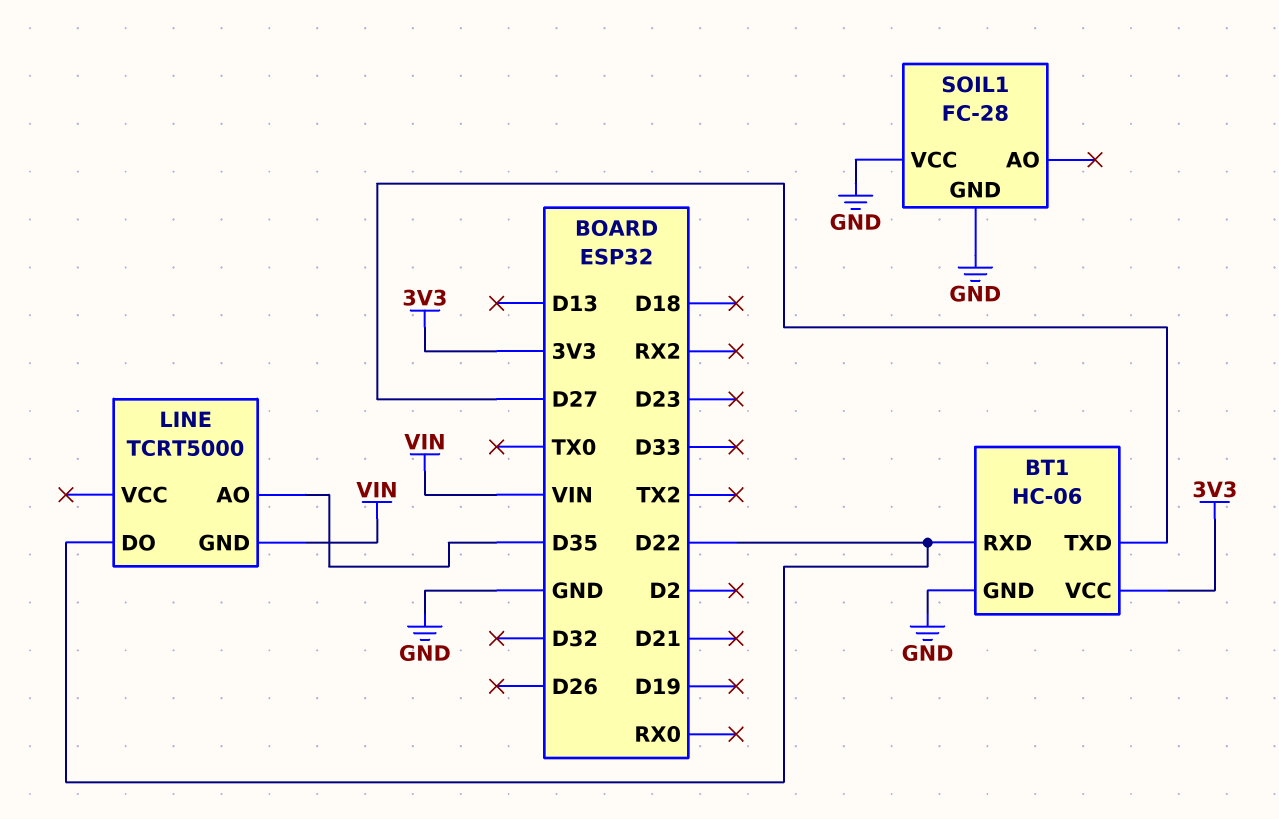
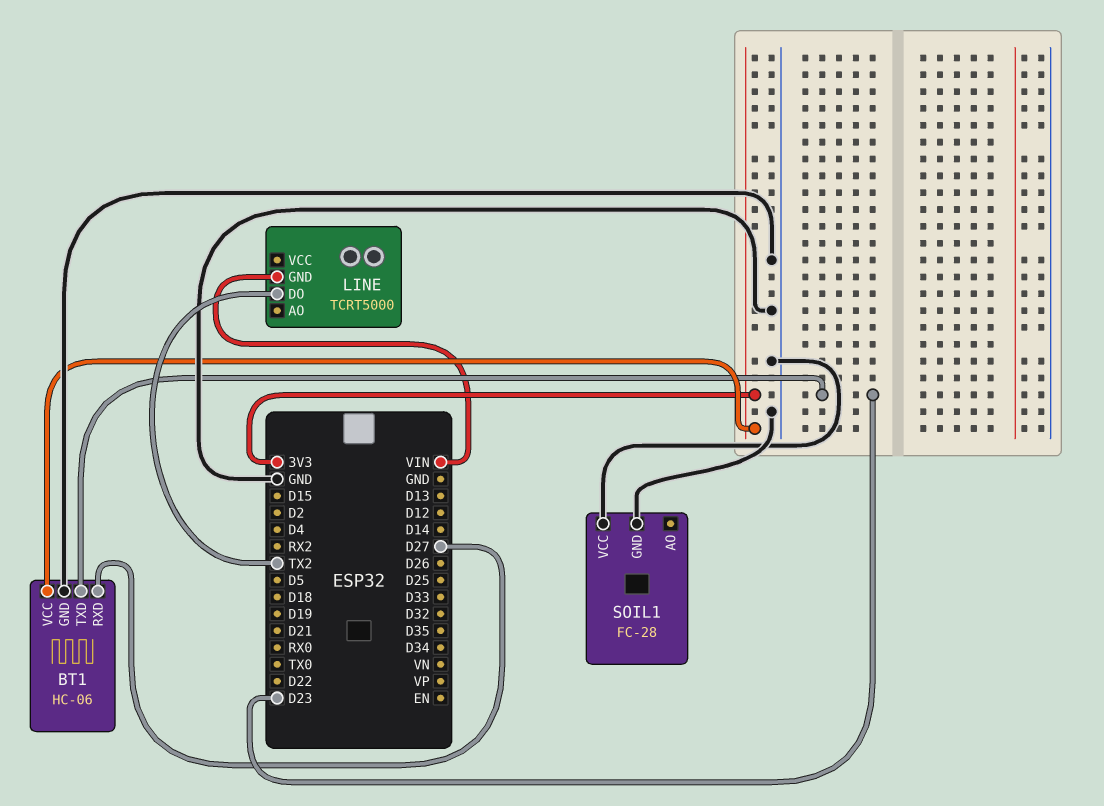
BT1 pin RXD: D22 -> D27
BT1 pin TXD: D27 -> D23
LINE pin AO: D35 -> none
LINE pin DO: D22 -> TX2

